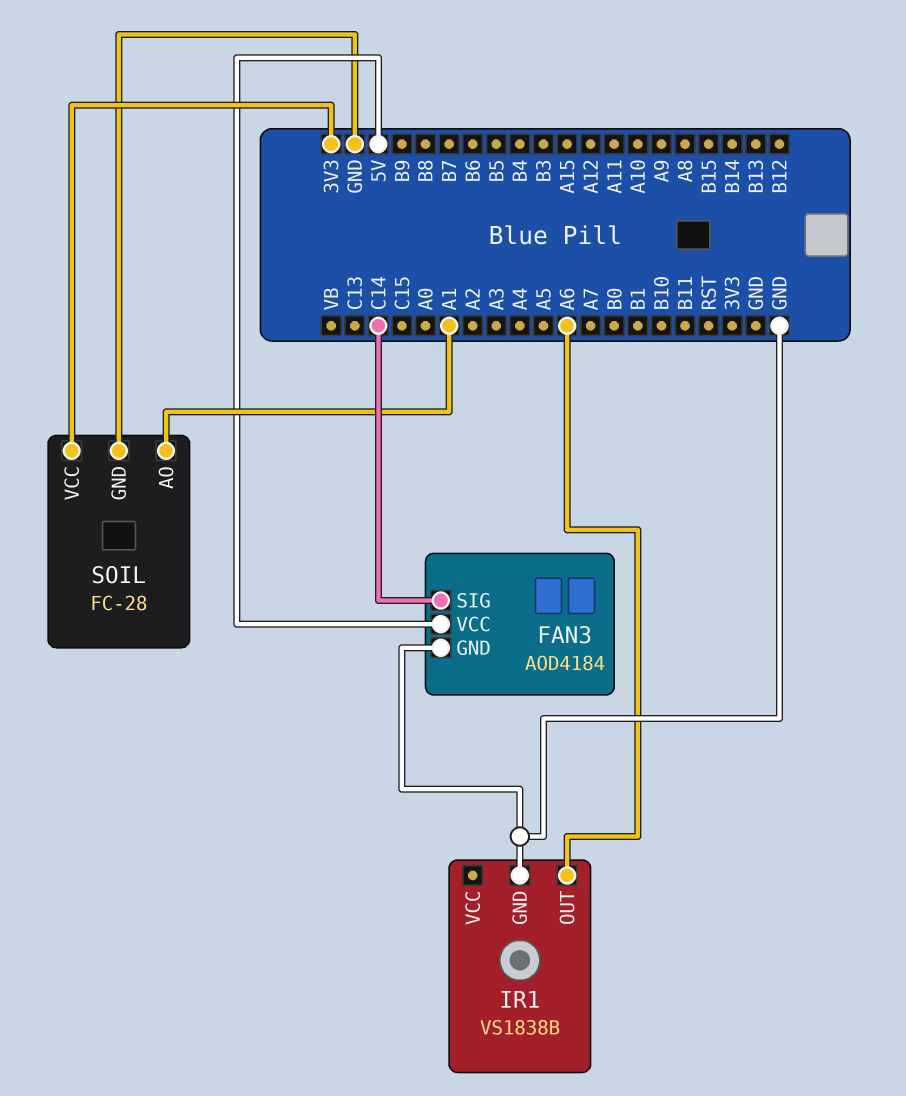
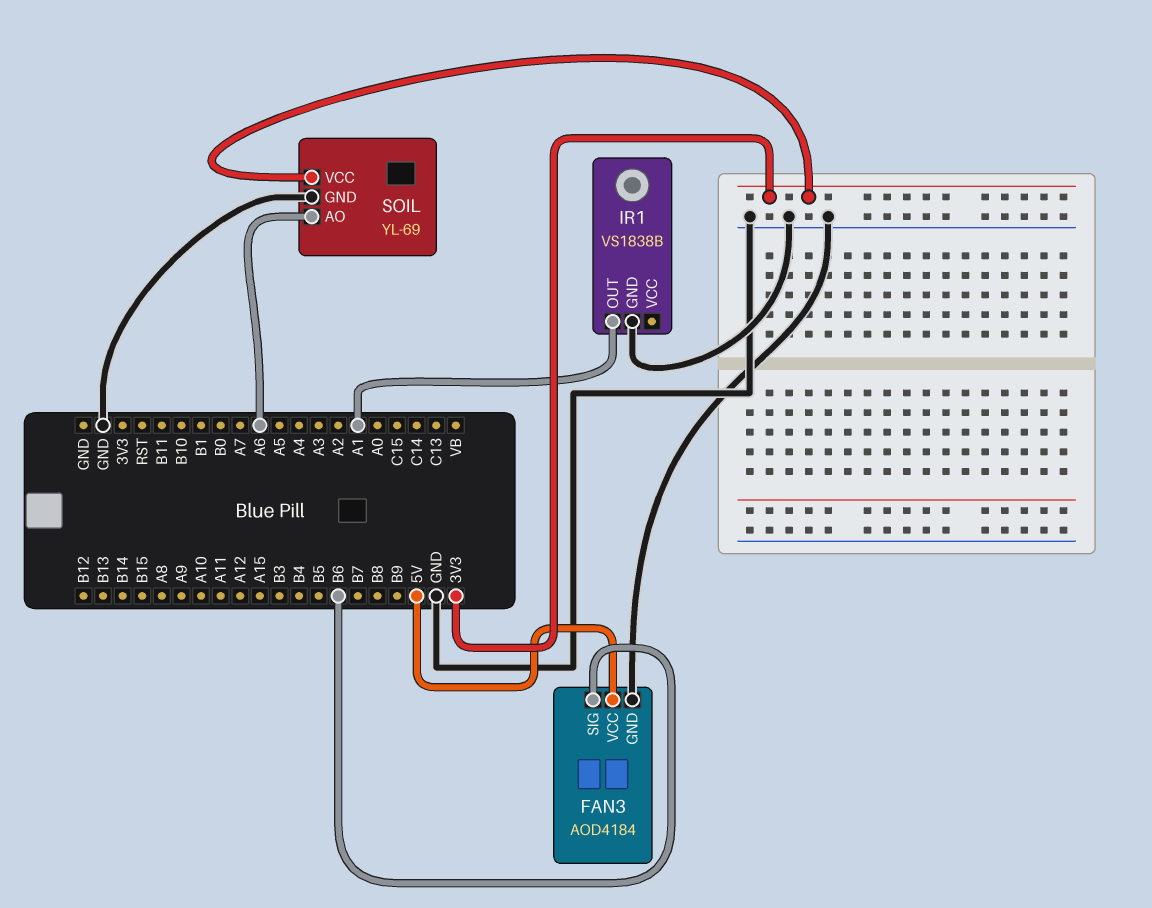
FAN3 pin SIG: C14 -> B6
IR1 pin OUT: A6 -> A1
SOIL: FC-28 -> YL-69
SOIL pin AO: A1 -> A6

